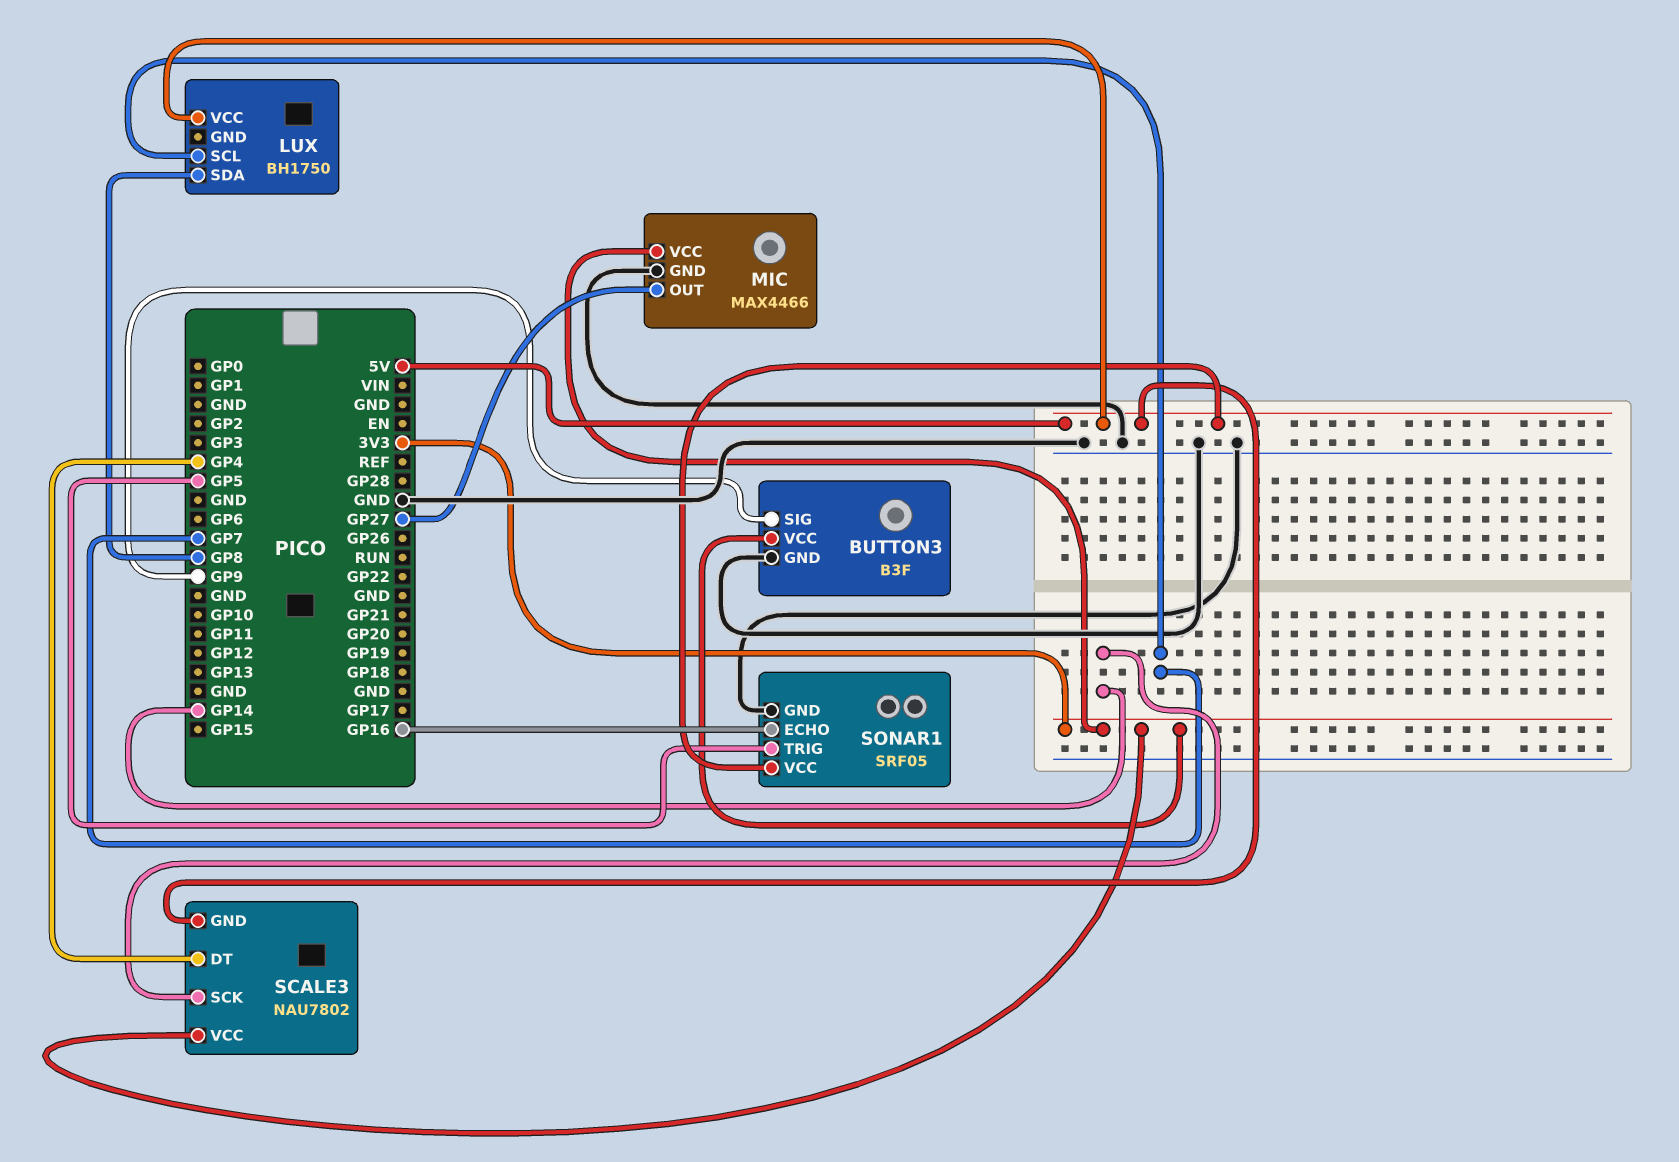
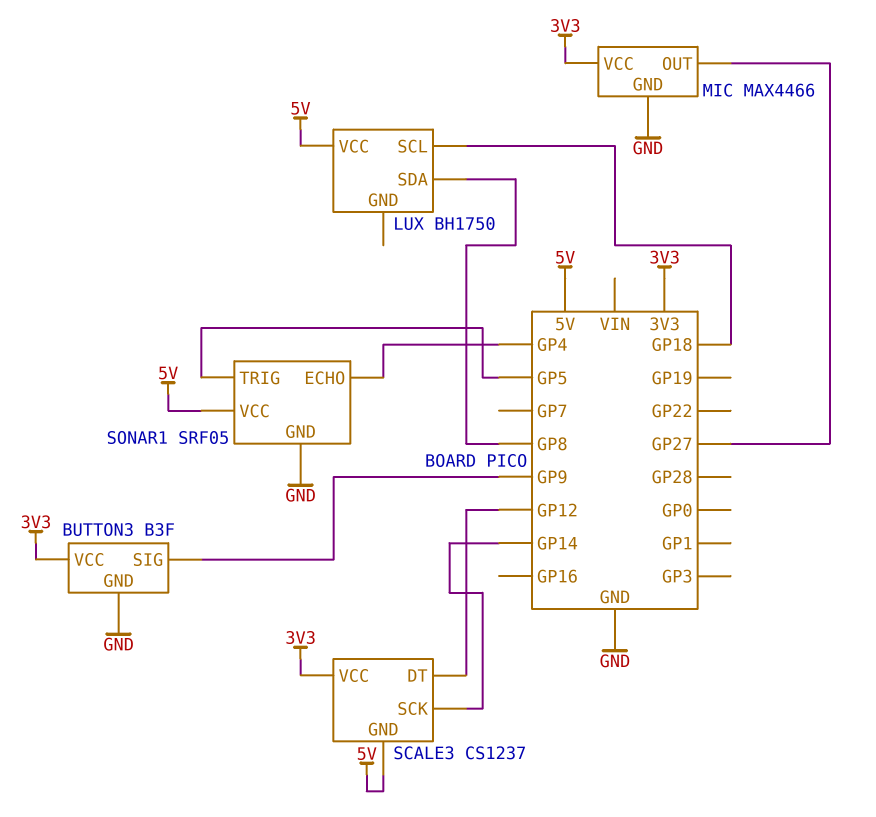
LUX pin SCL: GP7 -> GP18
SCALE3: NAU7802 -> CS1237
SCALE3 pin DT: GP4 -> GP12
SONAR1 pin ECHO: GP16 -> GP4

